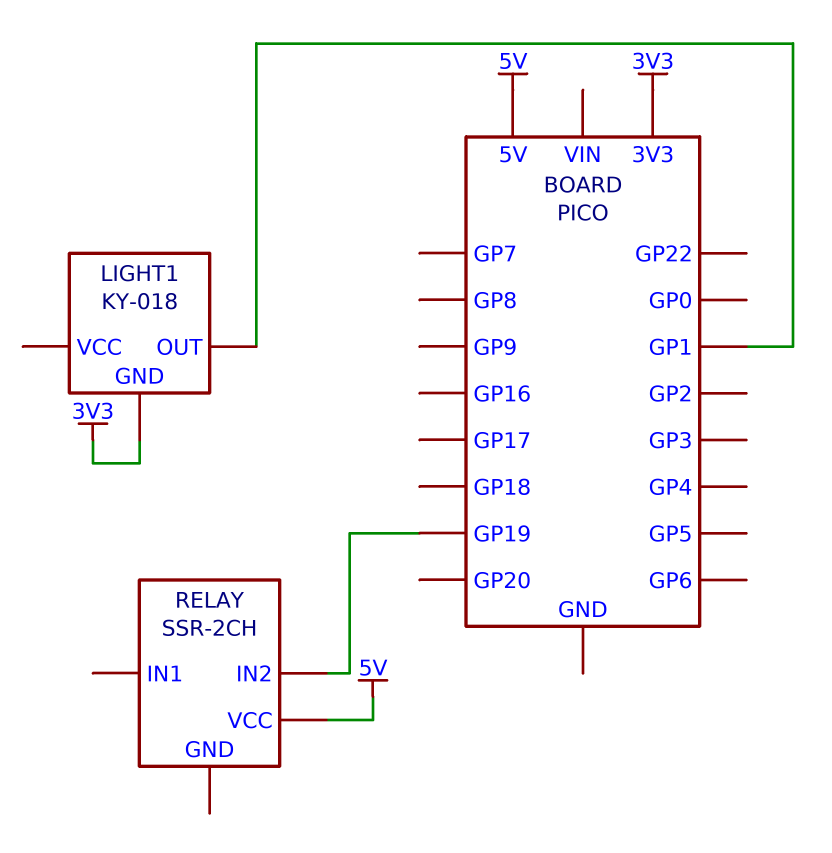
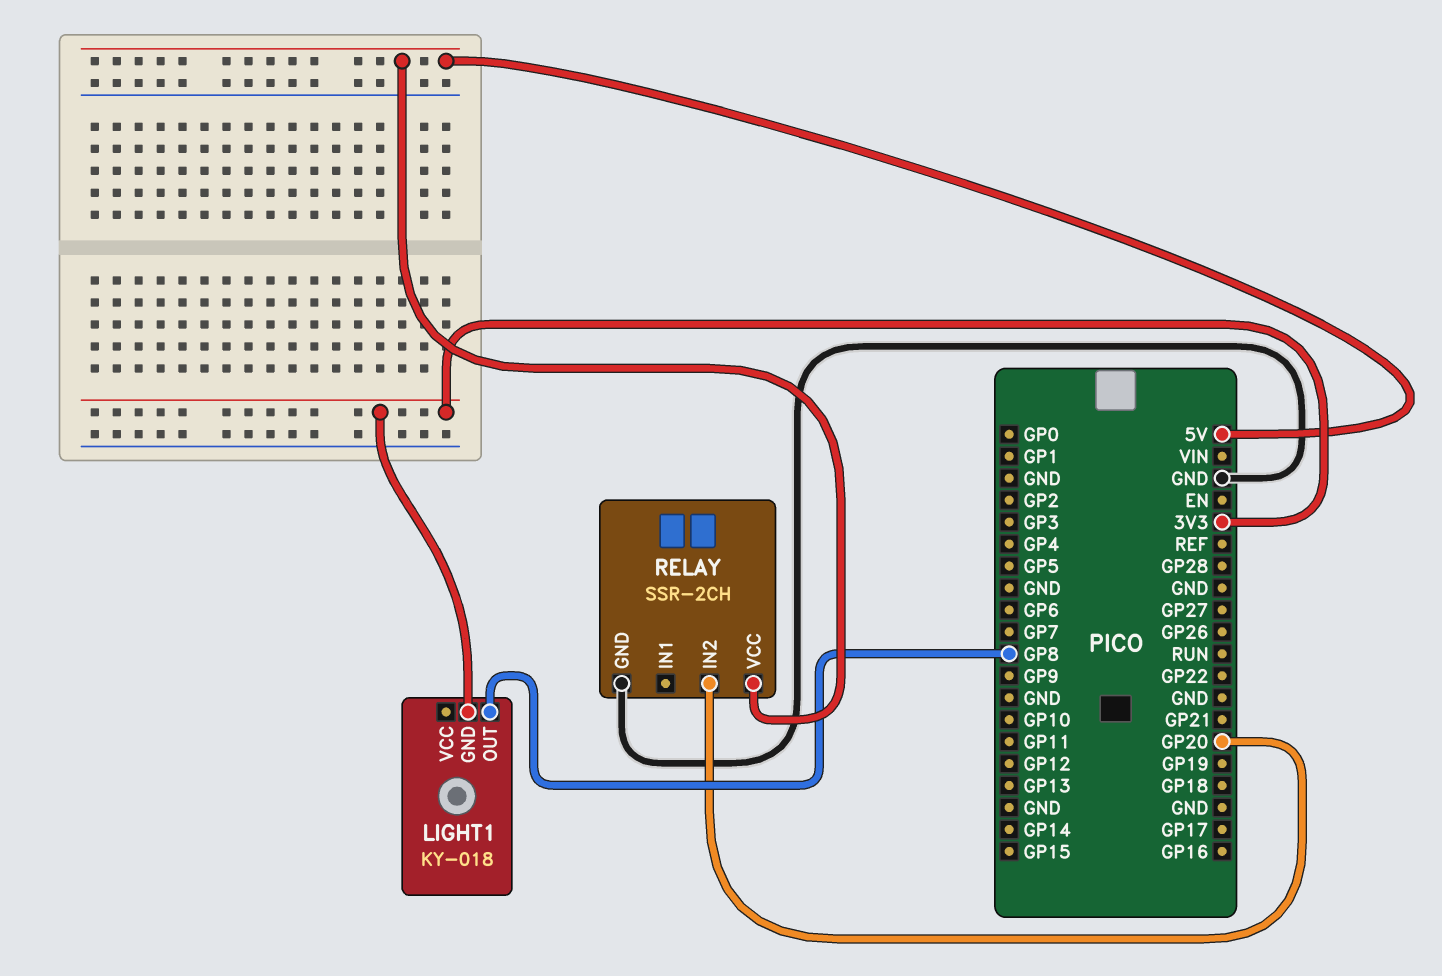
LIGHT1 pin OUT: GP1 -> GP8
RELAY pin GND: none -> GND
RELAY pin IN2: GP19 -> GP20

